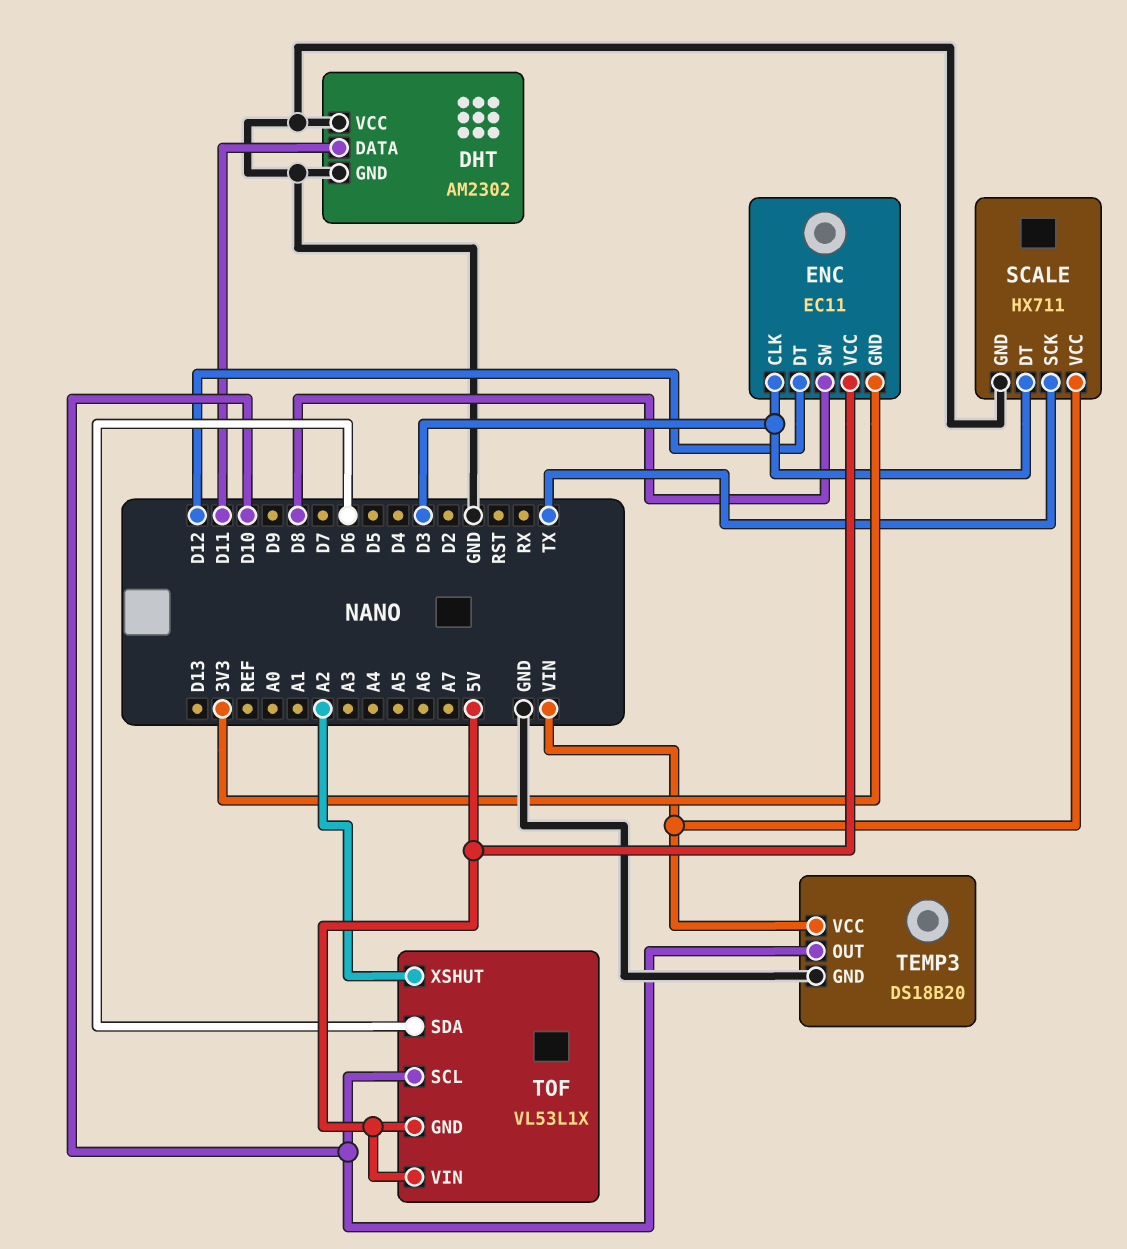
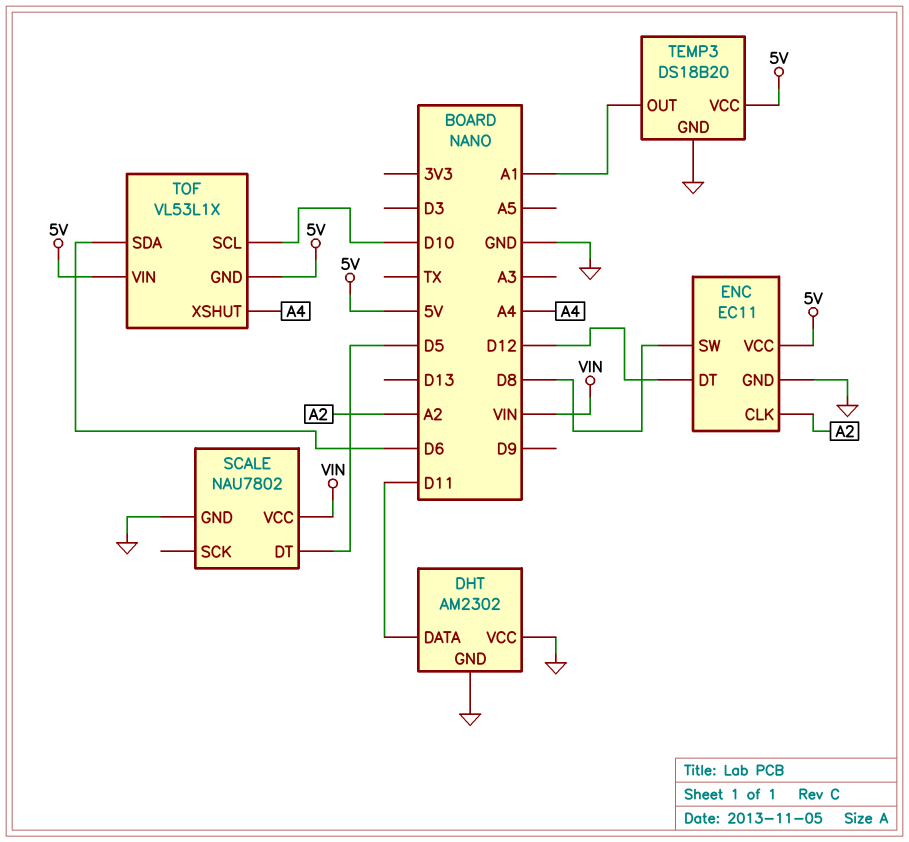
ENC pin CLK: D3 -> A2
ENC pin GND: 3V3 -> GND
SCALE: HX711 -> NAU7802
SCALE pin DT: D3 -> D5
SCALE pin SCK: TX -> none
TEMP3 pin OUT: D10 -> A1
TEMP3 pin VCC: VIN -> 5V
TOF pin XSHUT: A2 -> A4

